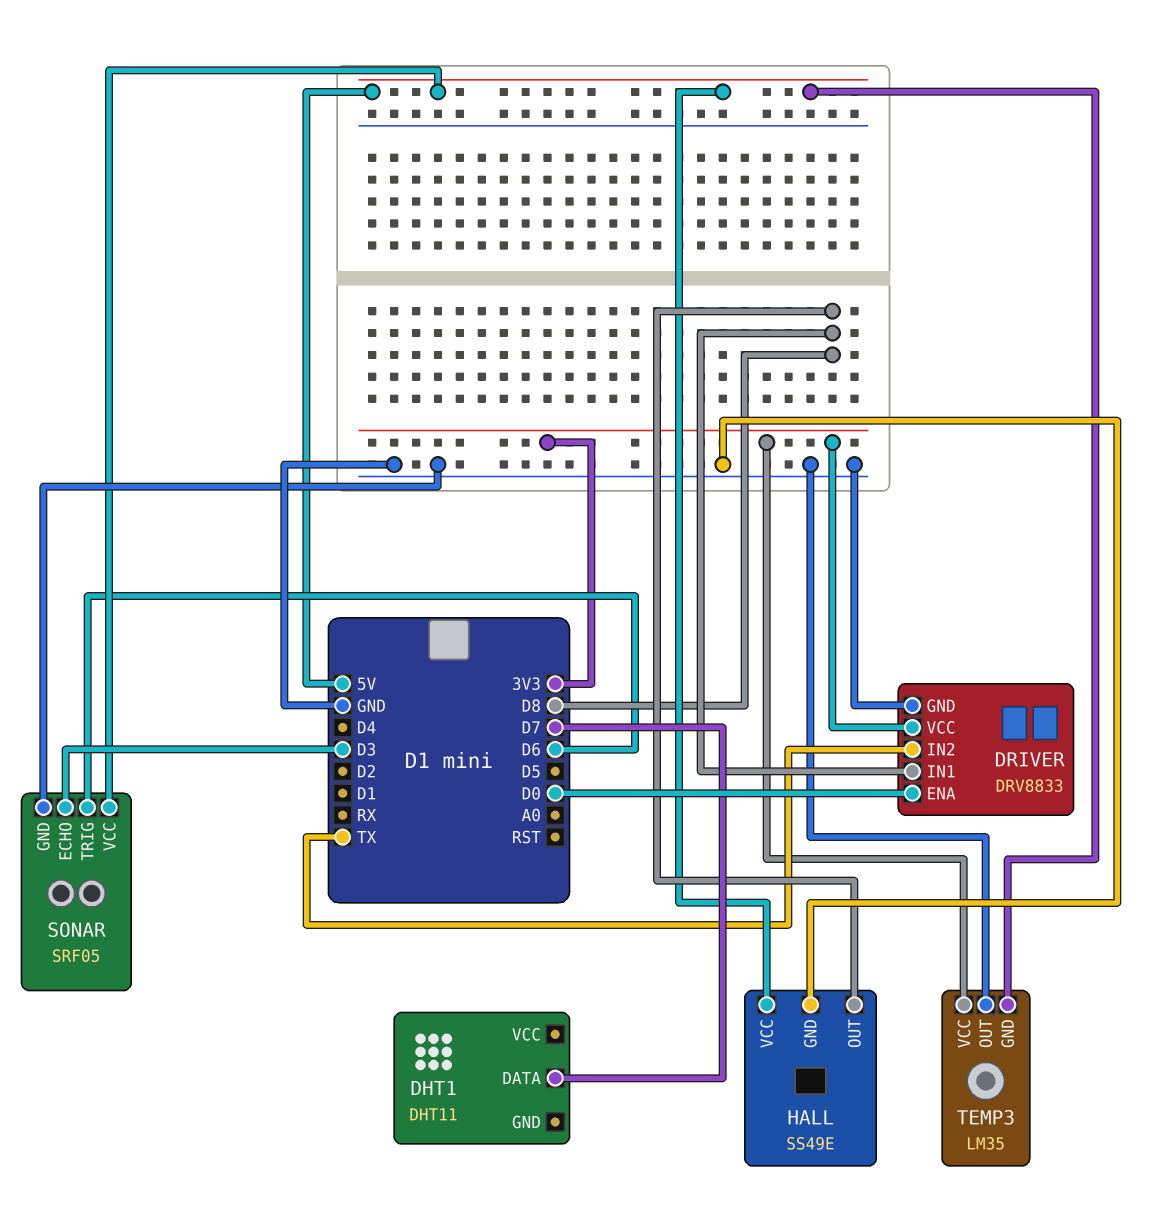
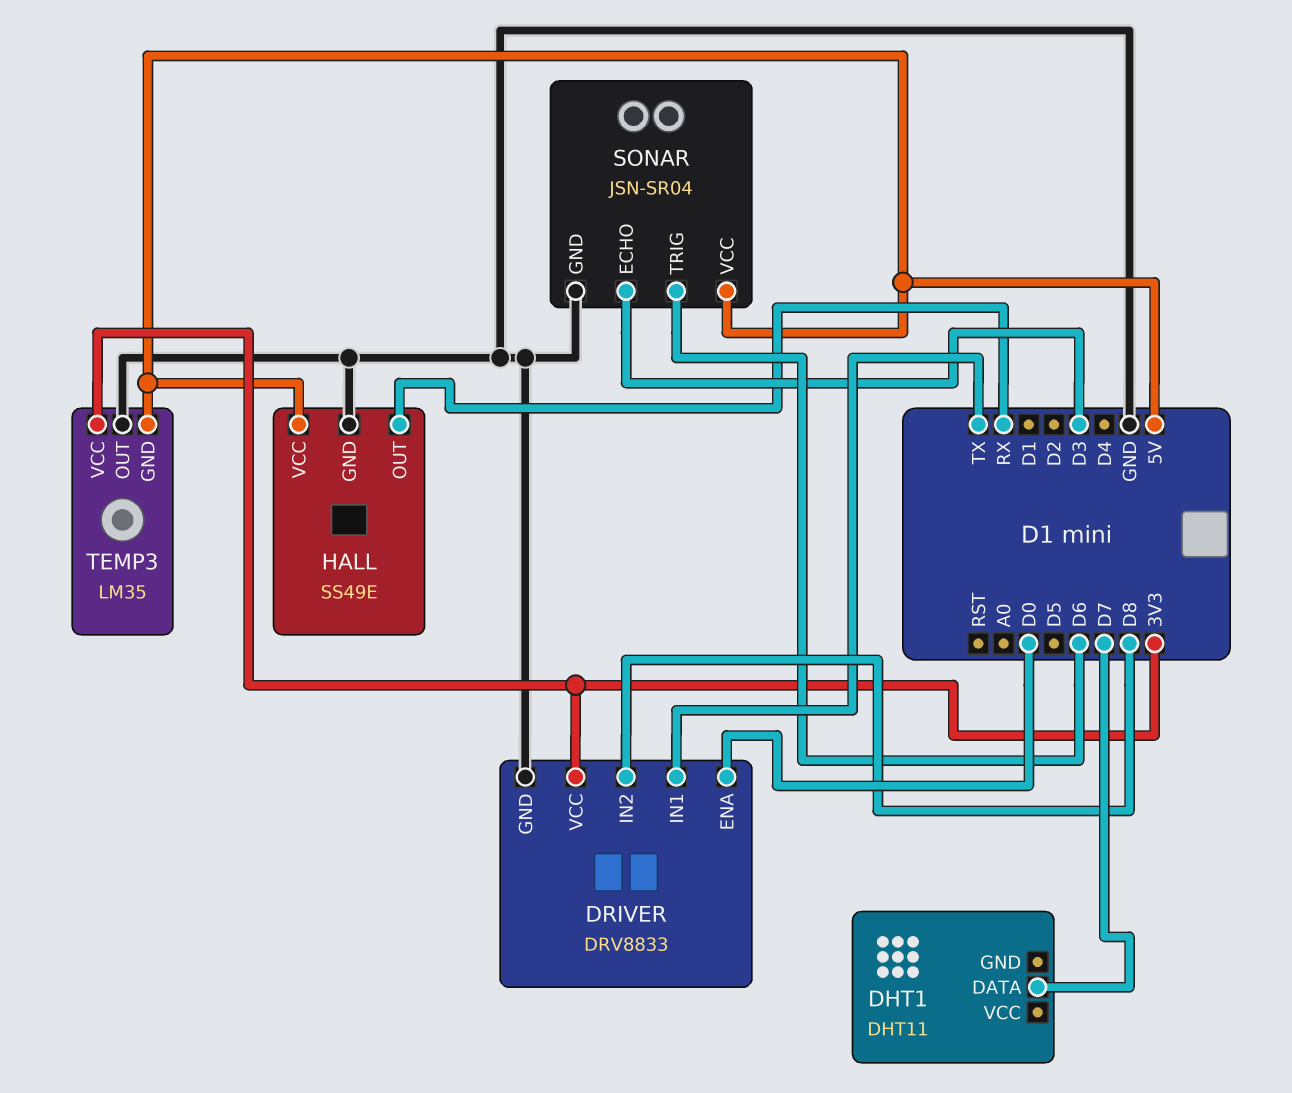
DRIVER pin IN1: D8 -> TX
DRIVER pin IN2: TX -> D8
HALL pin OUT: D8 -> RX
SONAR: SRF05 -> JSN-SR04

